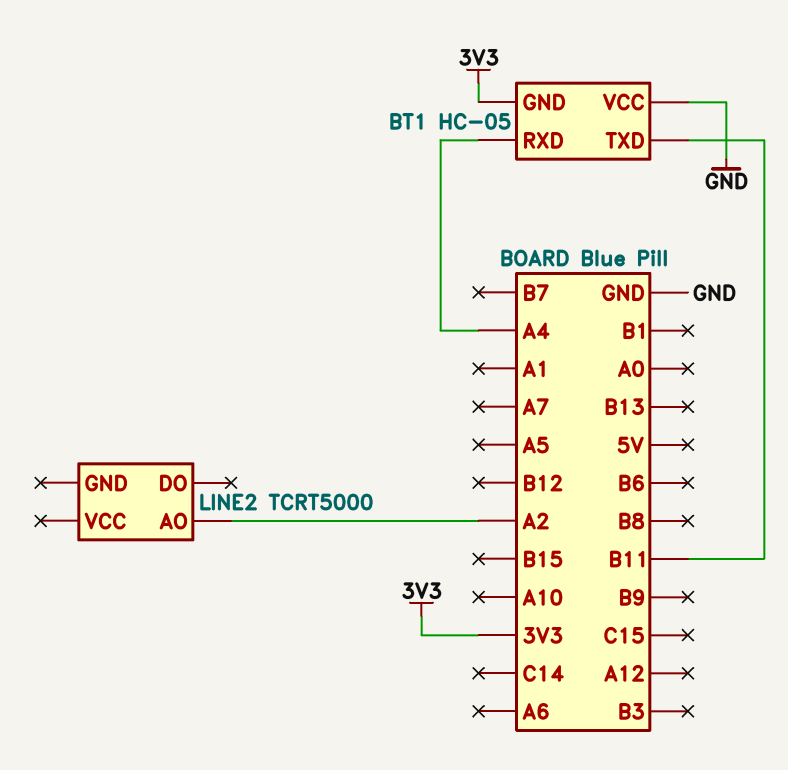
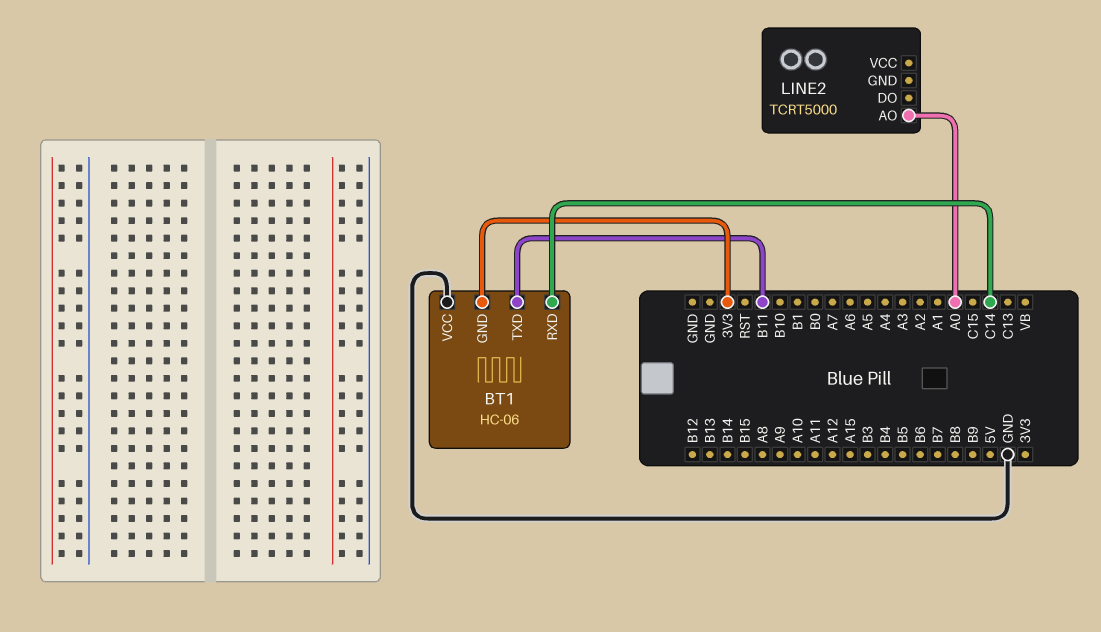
BT1: HC-05 -> HC-06
BT1 pin RXD: A4 -> C14
LINE2 pin AO: A2 -> A0

